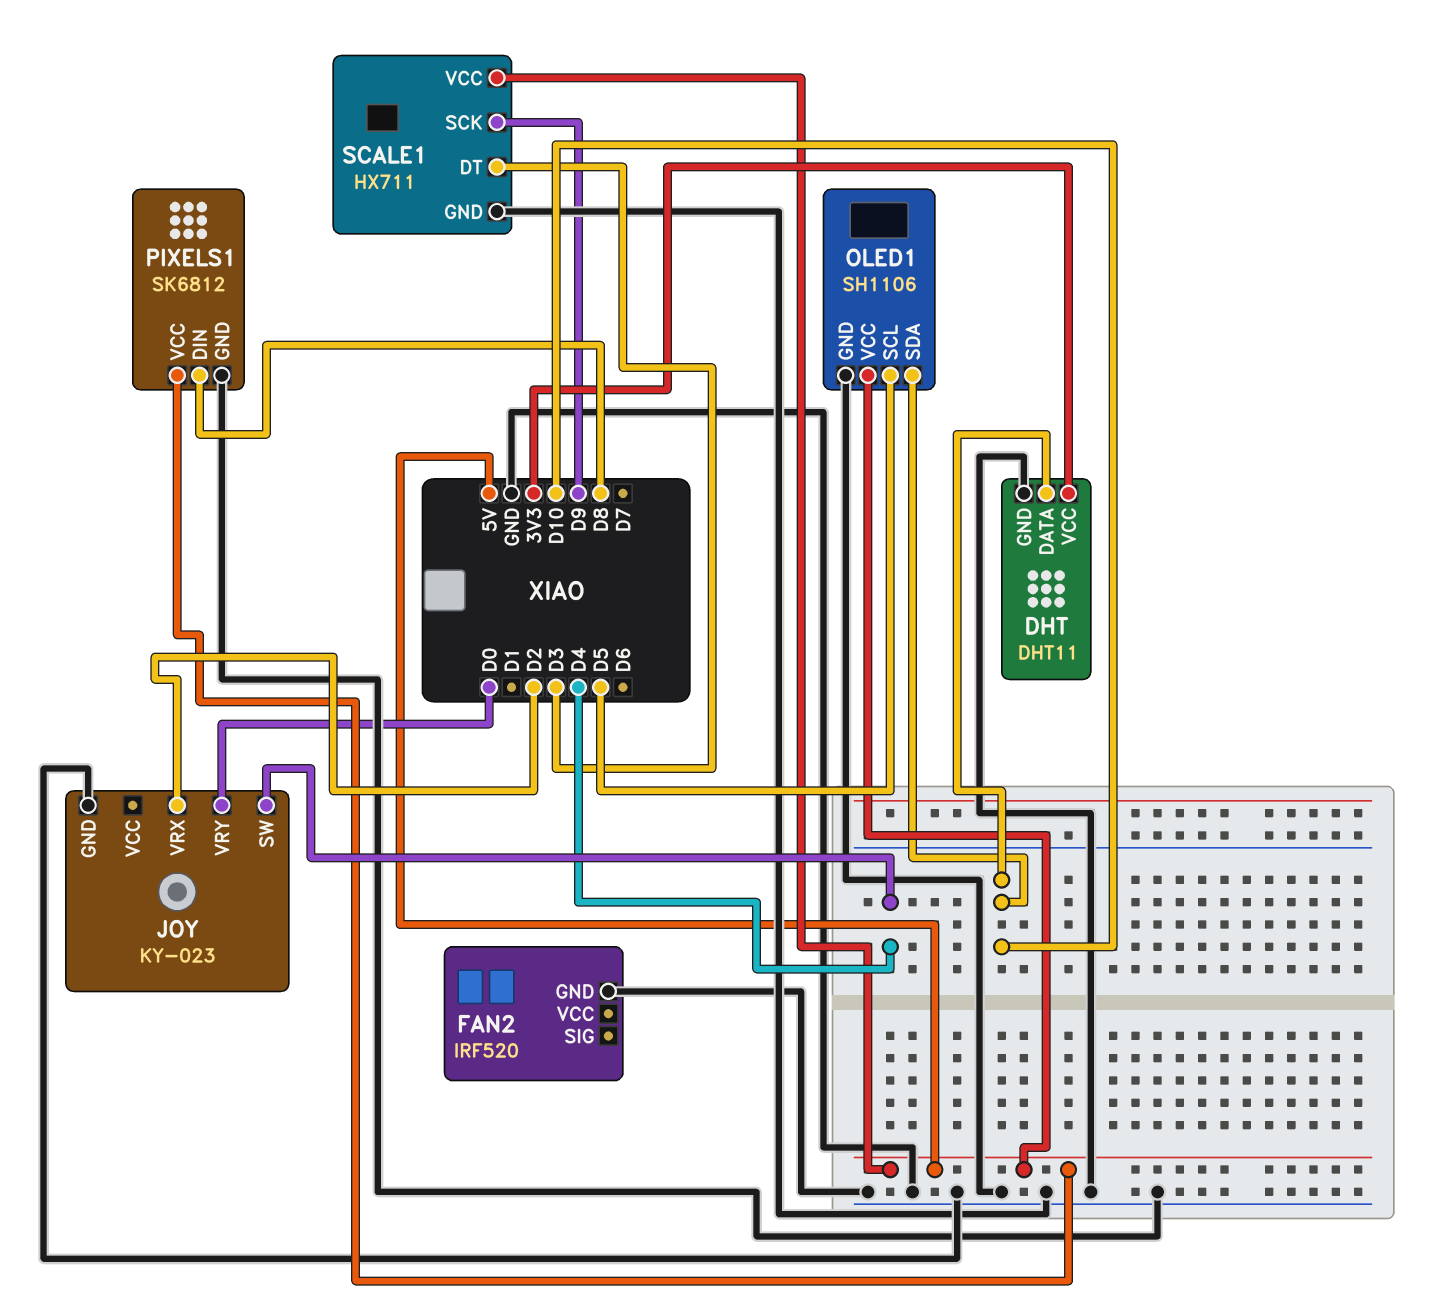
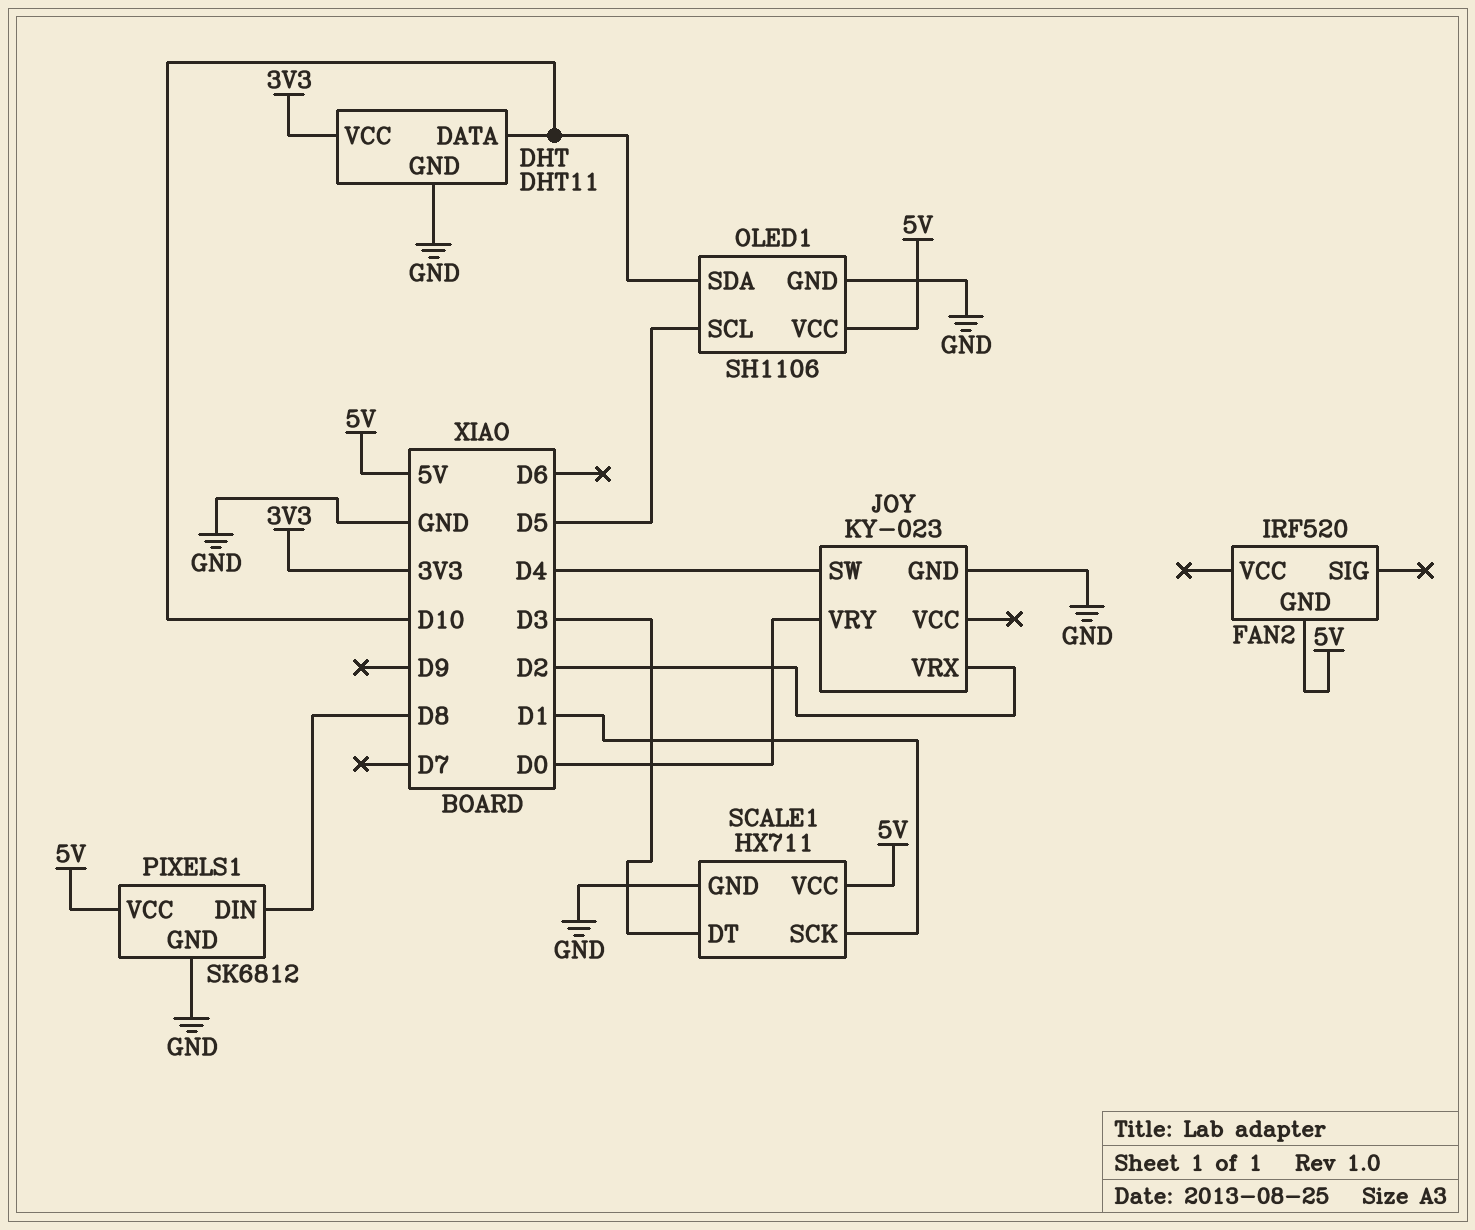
FAN2 pin GND: GND -> 5V
SCALE1 pin SCK: D9 -> D1

